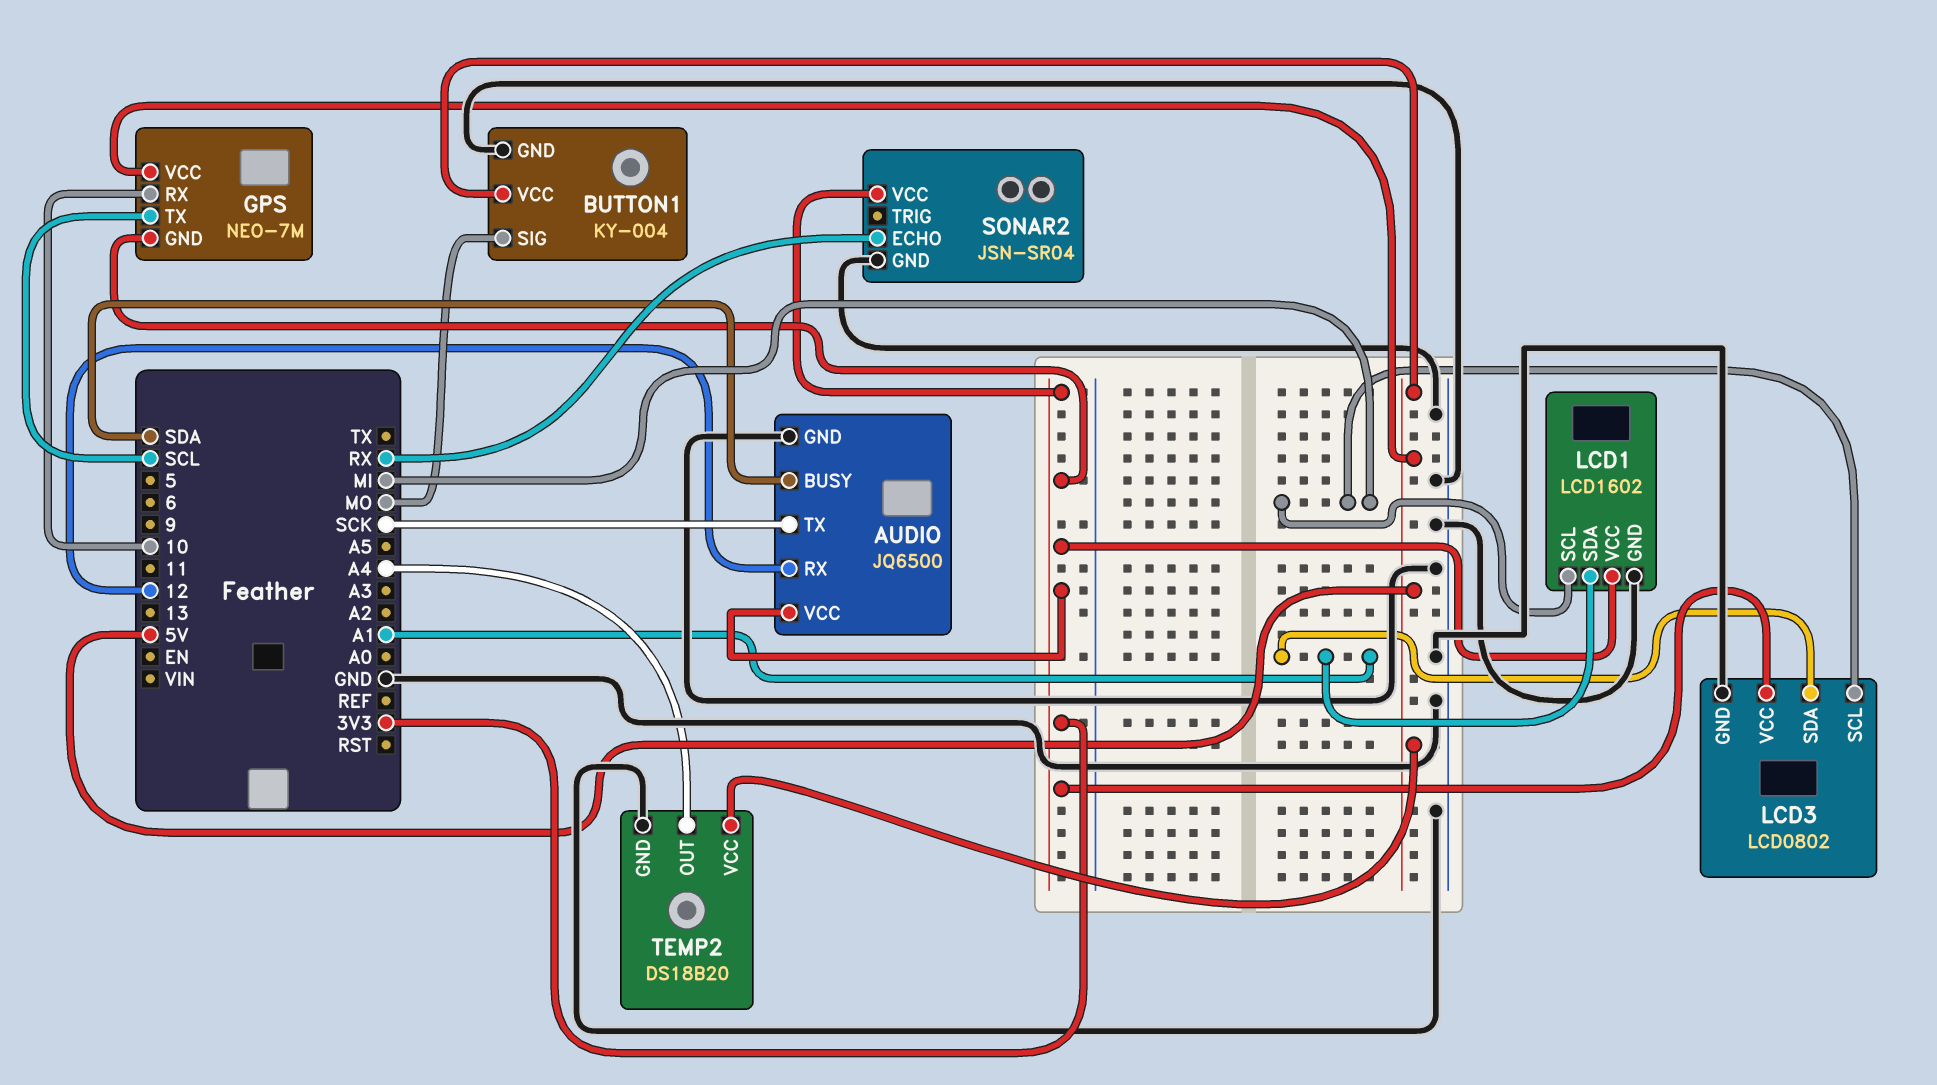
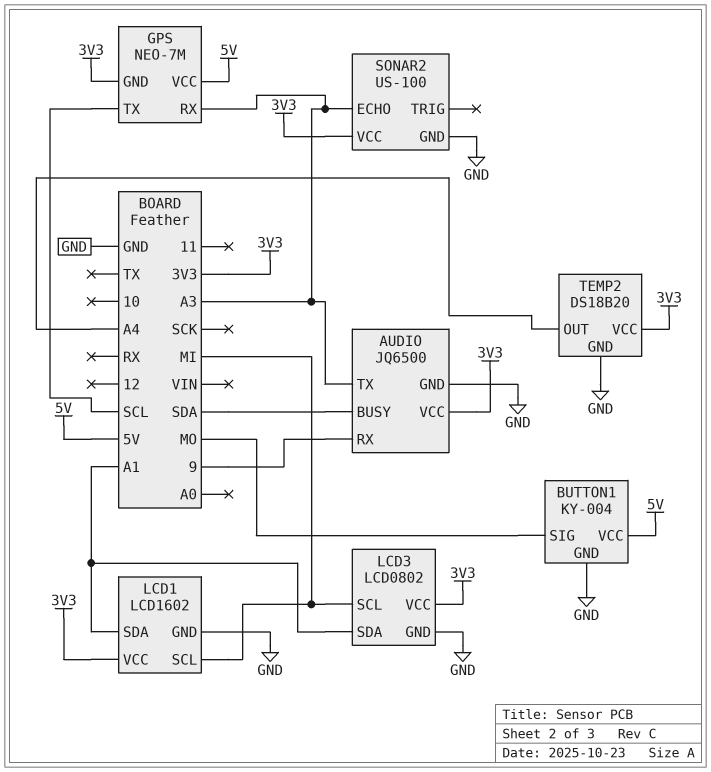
AUDIO pin RX: 12 -> 9
AUDIO pin TX: SCK -> A3
GPS pin RX: 10 -> A3
SONAR2: JSN-SR04 -> US-100
SONAR2 pin ECHO: RX -> A3
TEMP2 pin VCC: 5V -> 3V3

